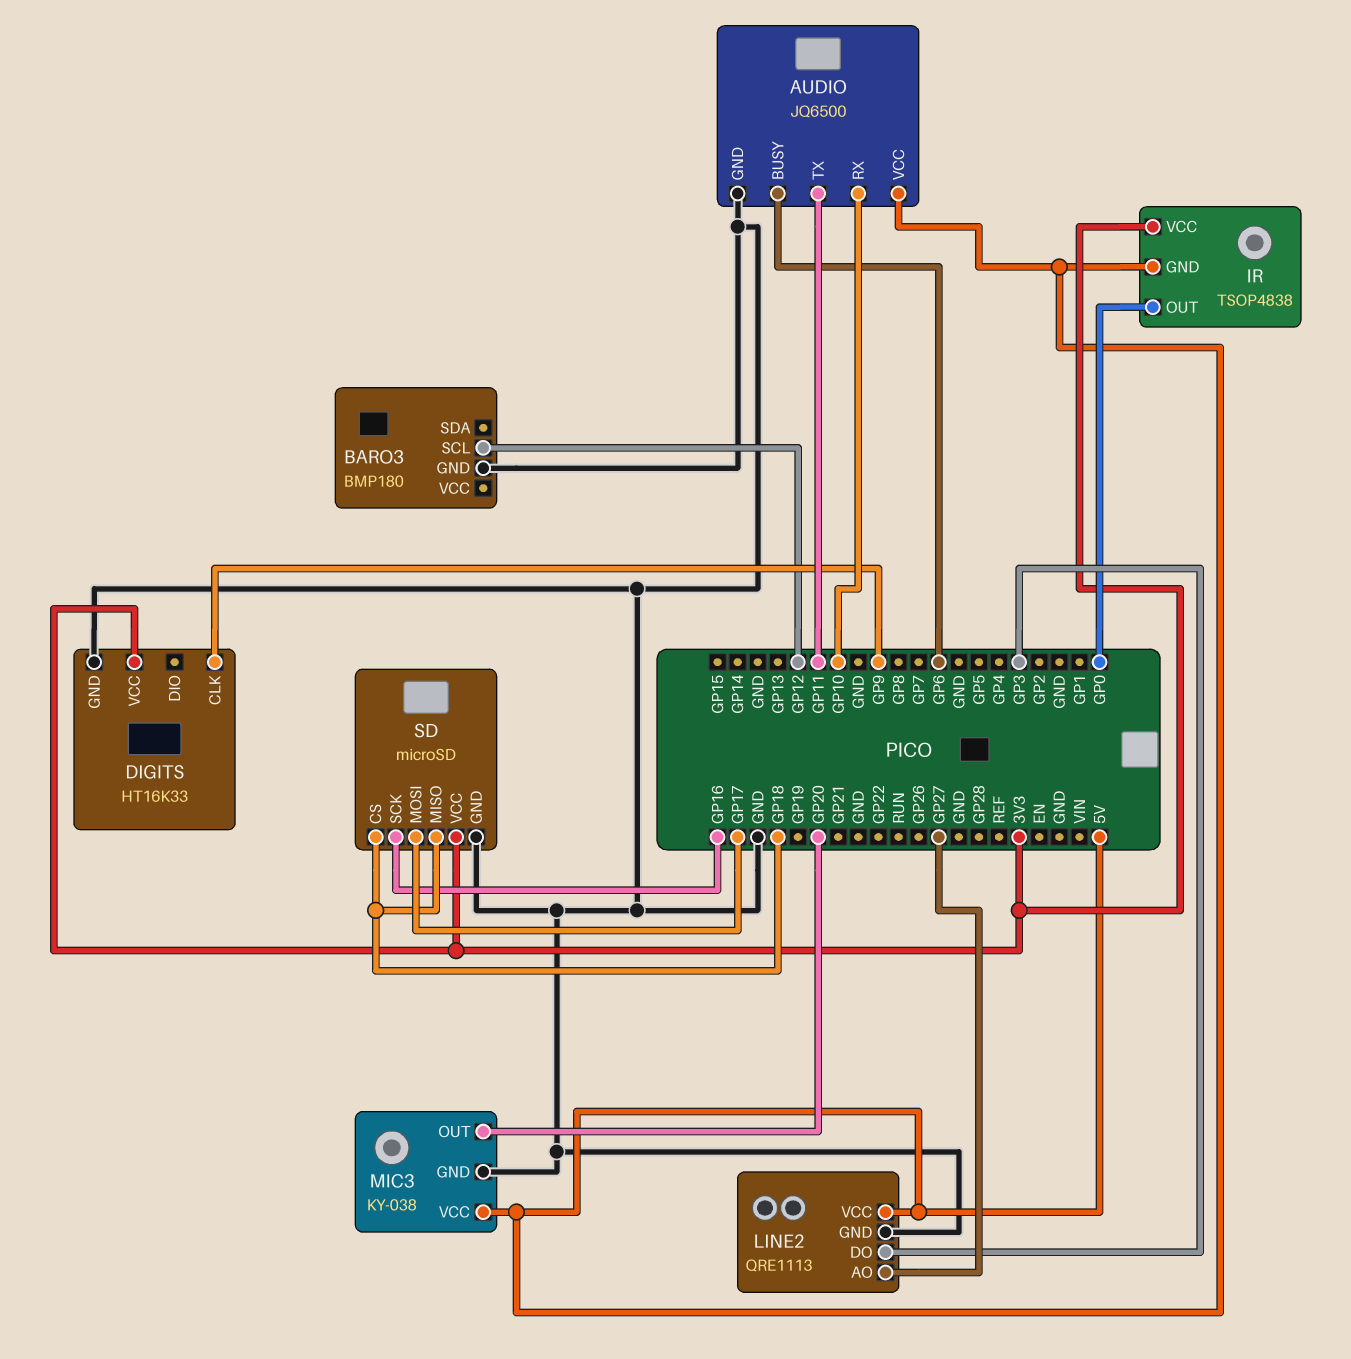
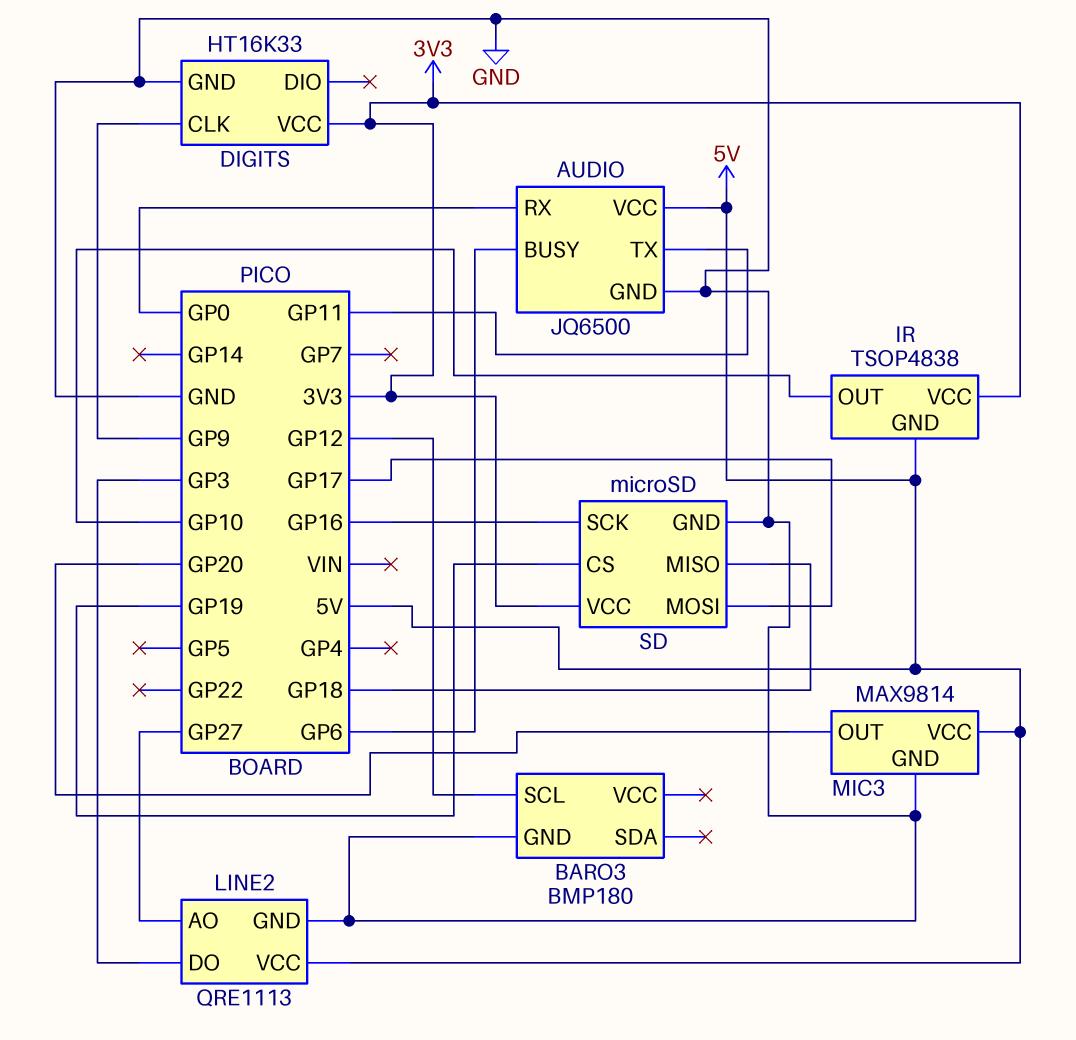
AUDIO pin RX: GP10 -> GP0
IR pin OUT: GP0 -> GP10
MIC3: KY-038 -> MAX9814
SD pin CS: GP18 -> GP19

